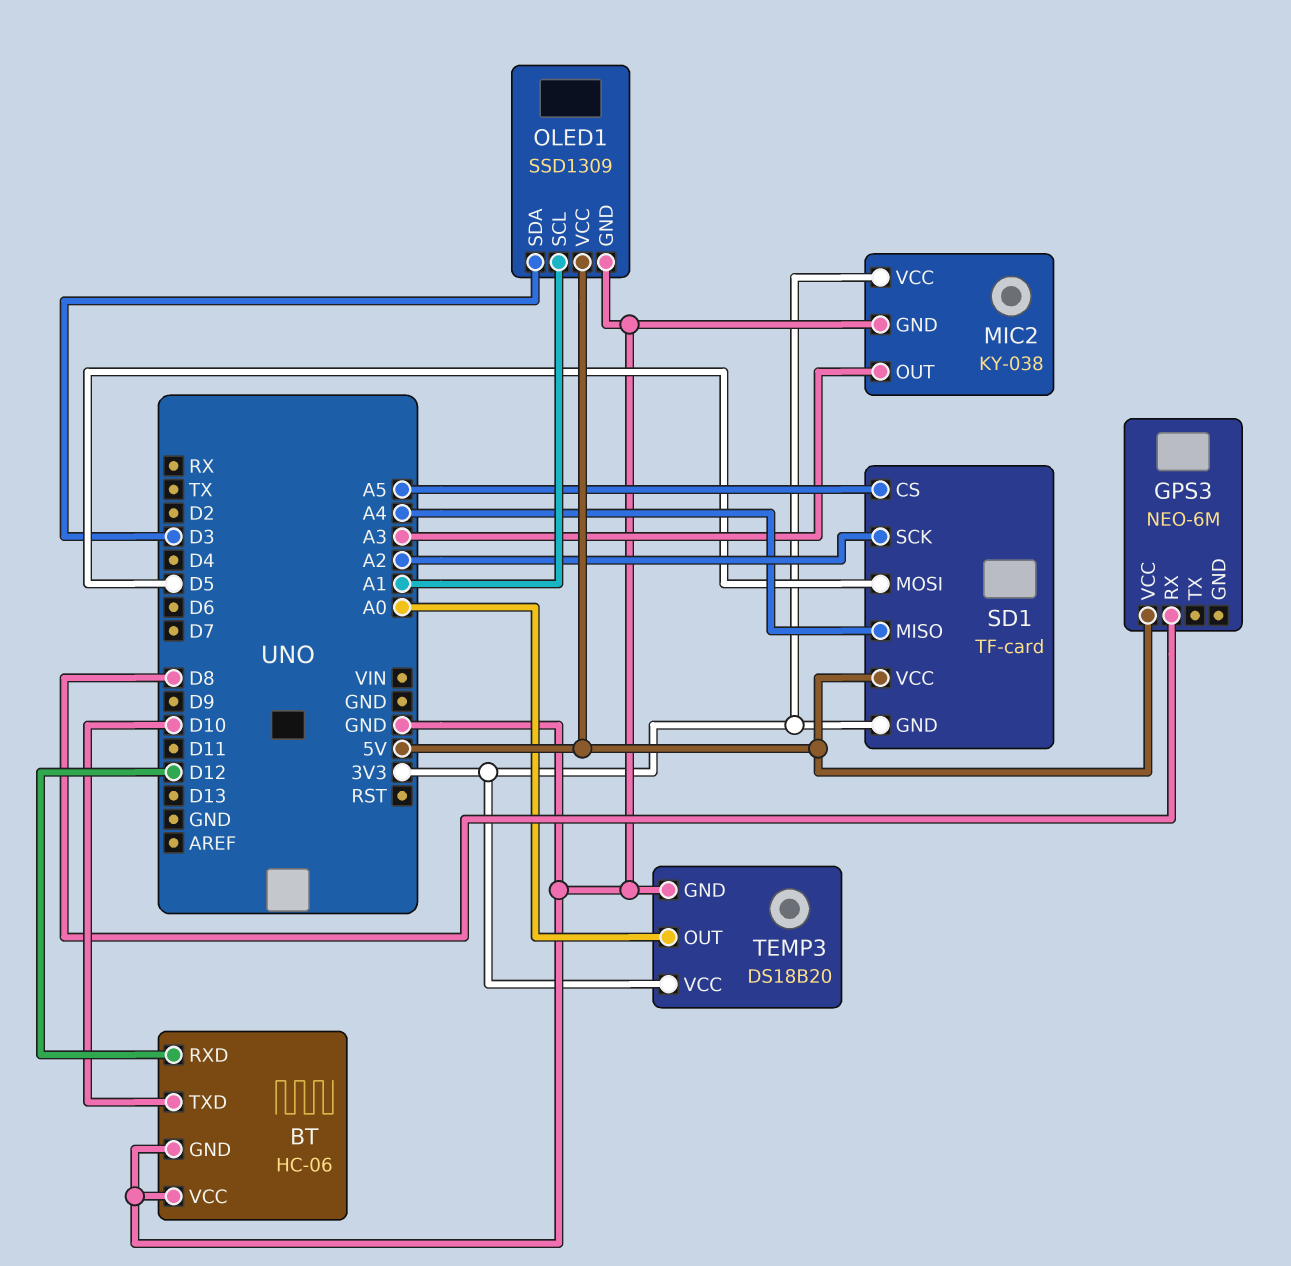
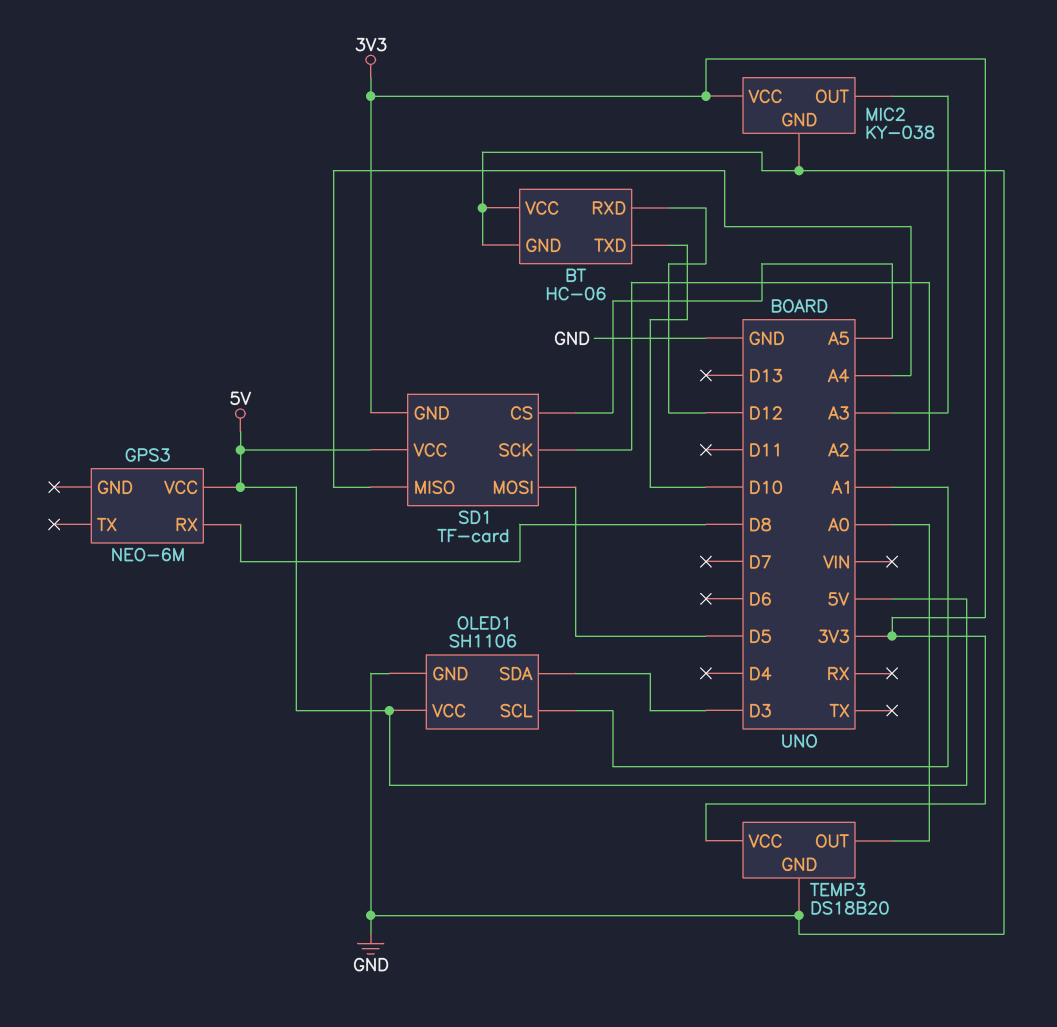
OLED1: SSD1309 -> SH1106

